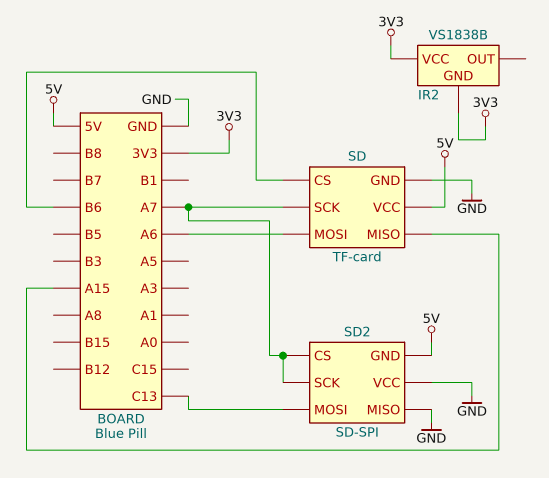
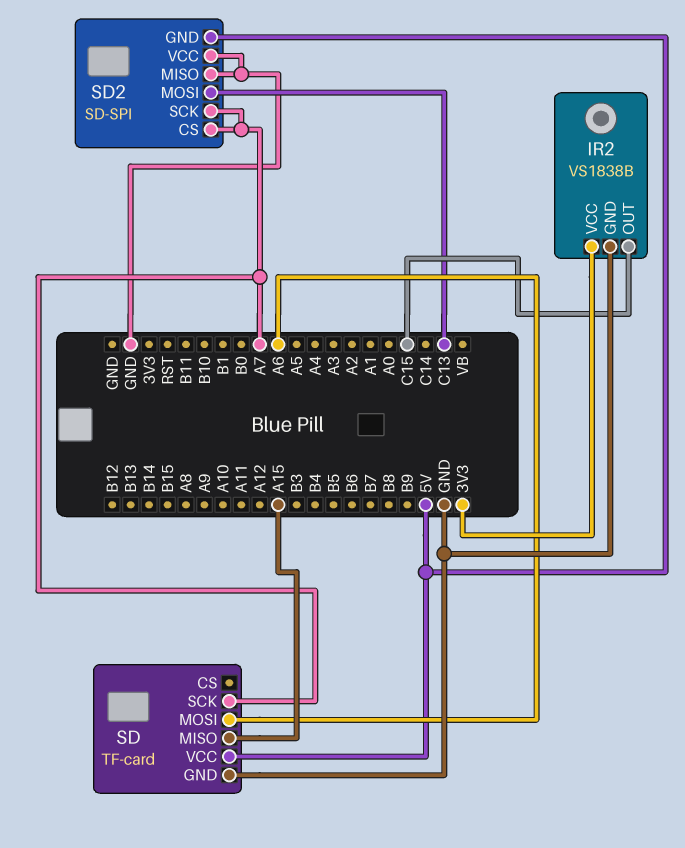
IR2 pin GND: 3V3 -> GND
IR2 pin OUT: none -> C15
SD pin CS: B6 -> none

